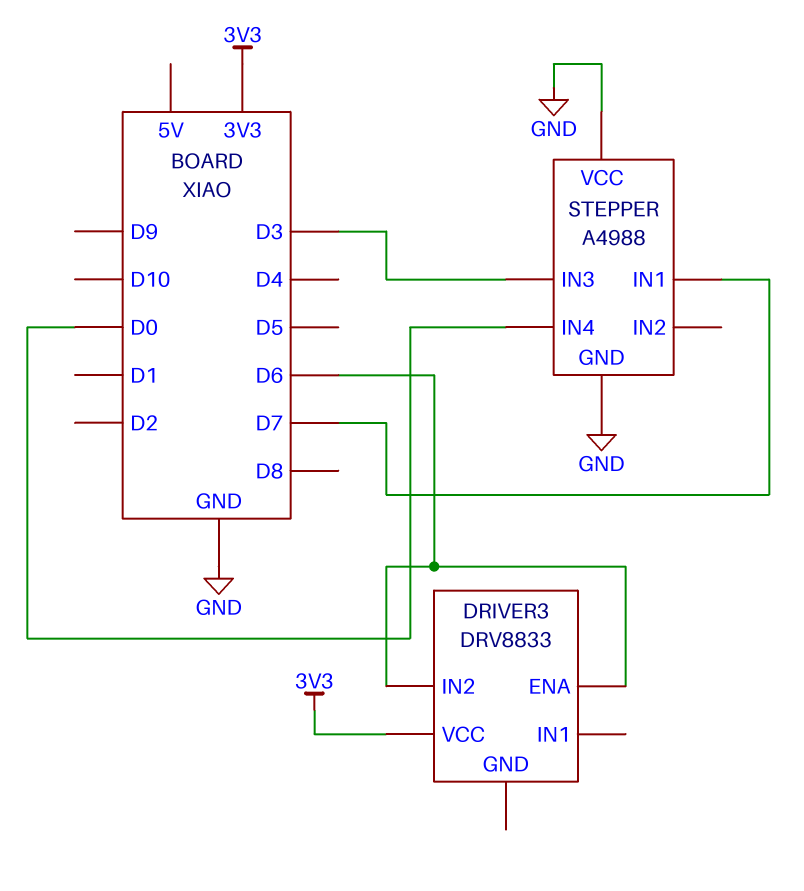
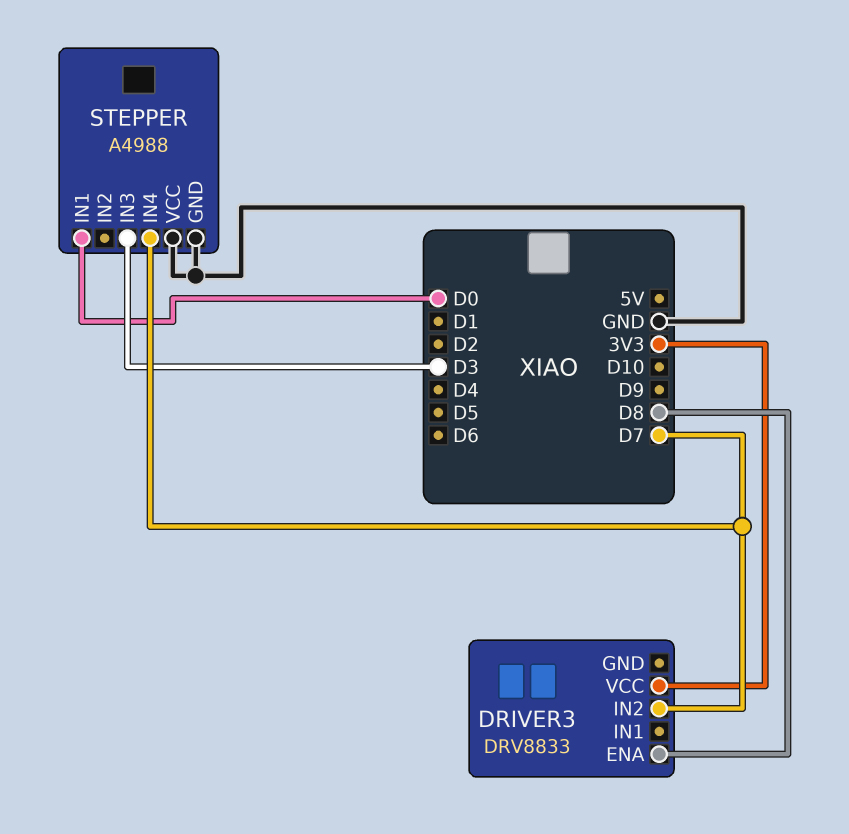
DRIVER3 pin ENA: D6 -> D8
DRIVER3 pin IN2: D6 -> D7
STEPPER pin IN1: D7 -> D0
STEPPER pin IN4: D0 -> D7

